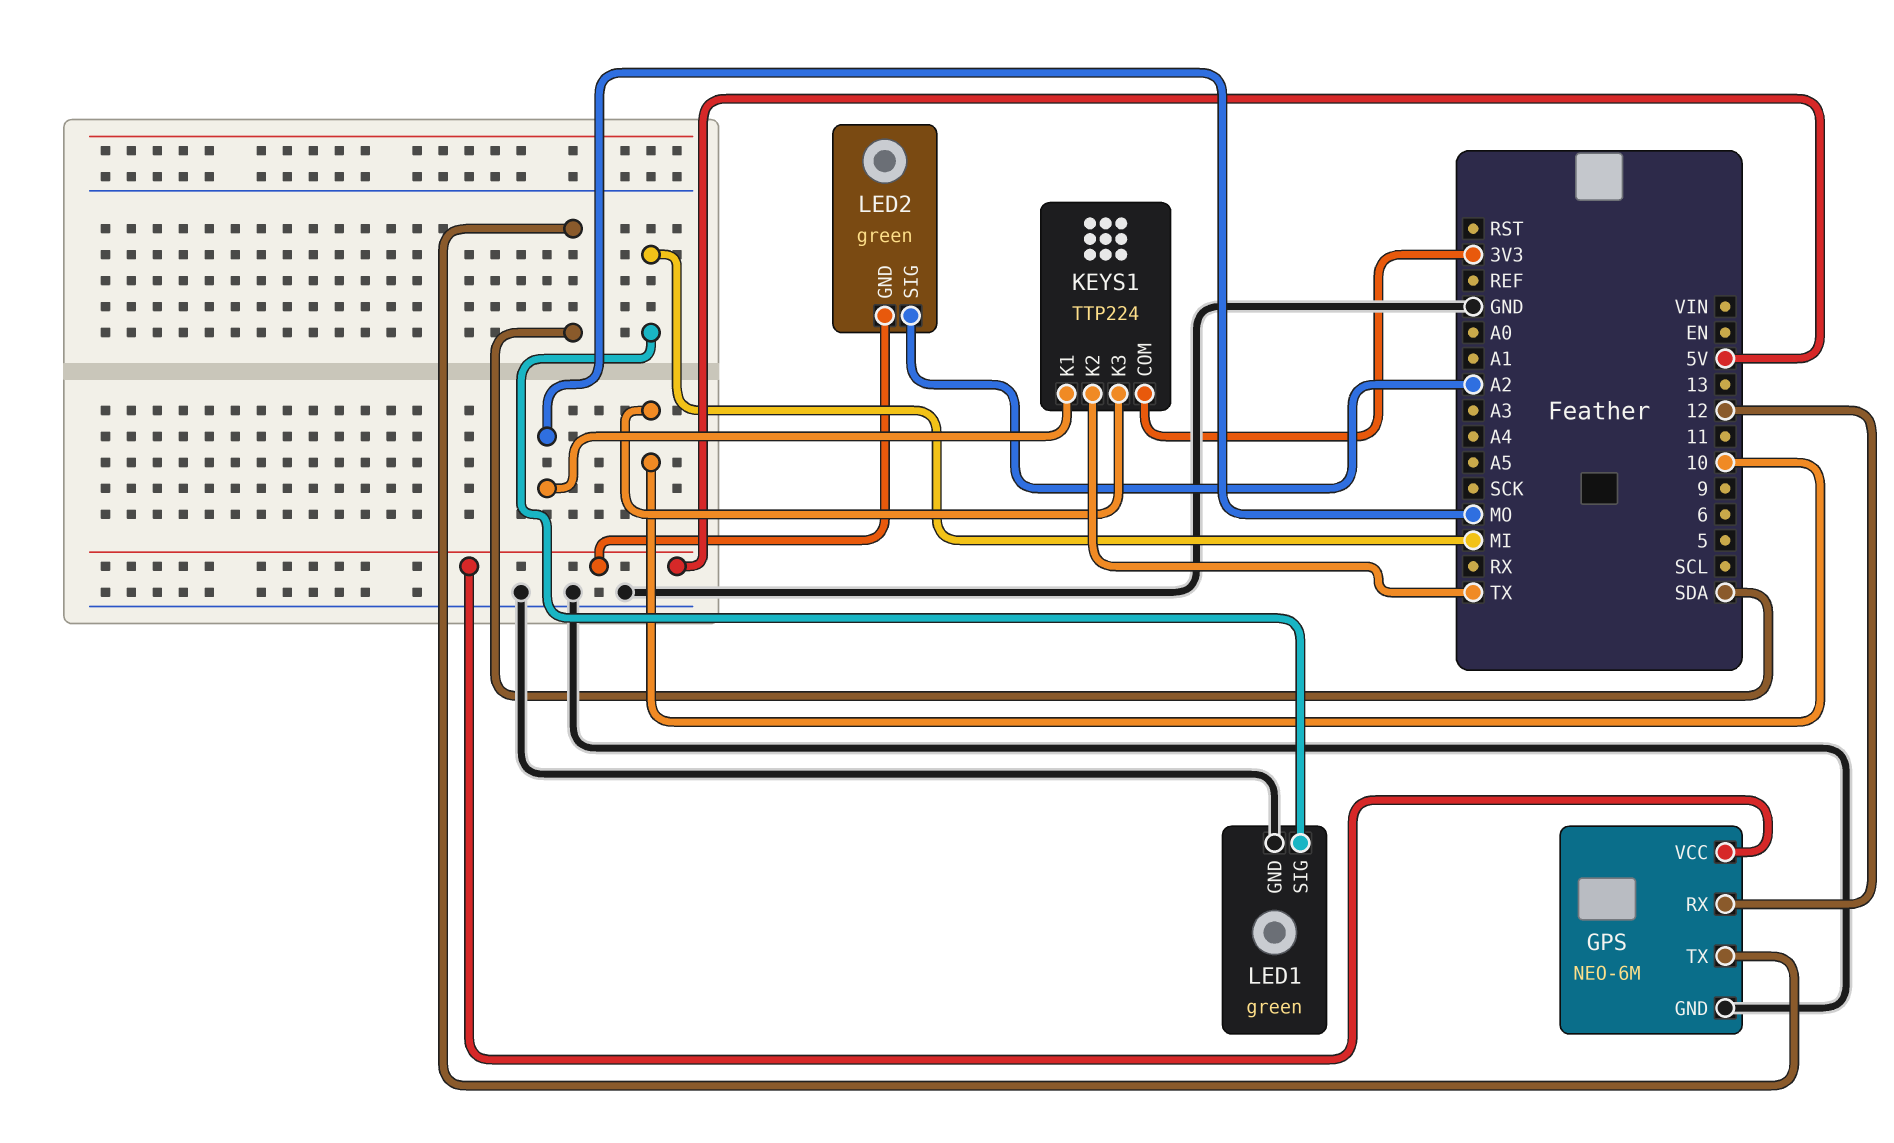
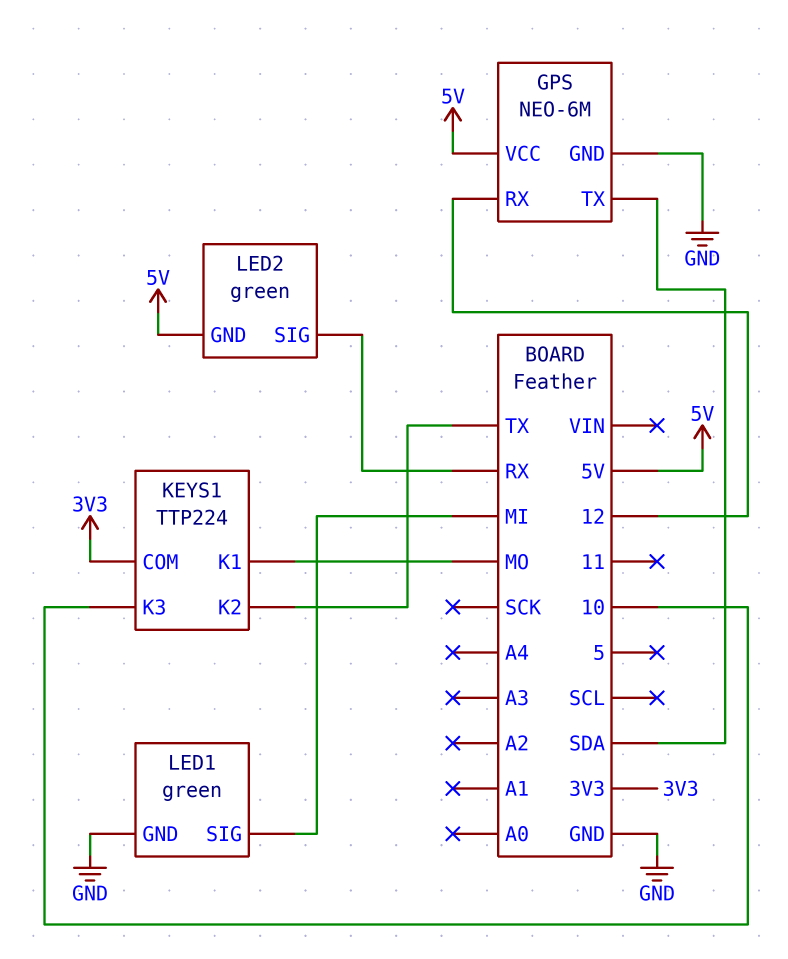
LED2 pin SIG: A2 -> RX

